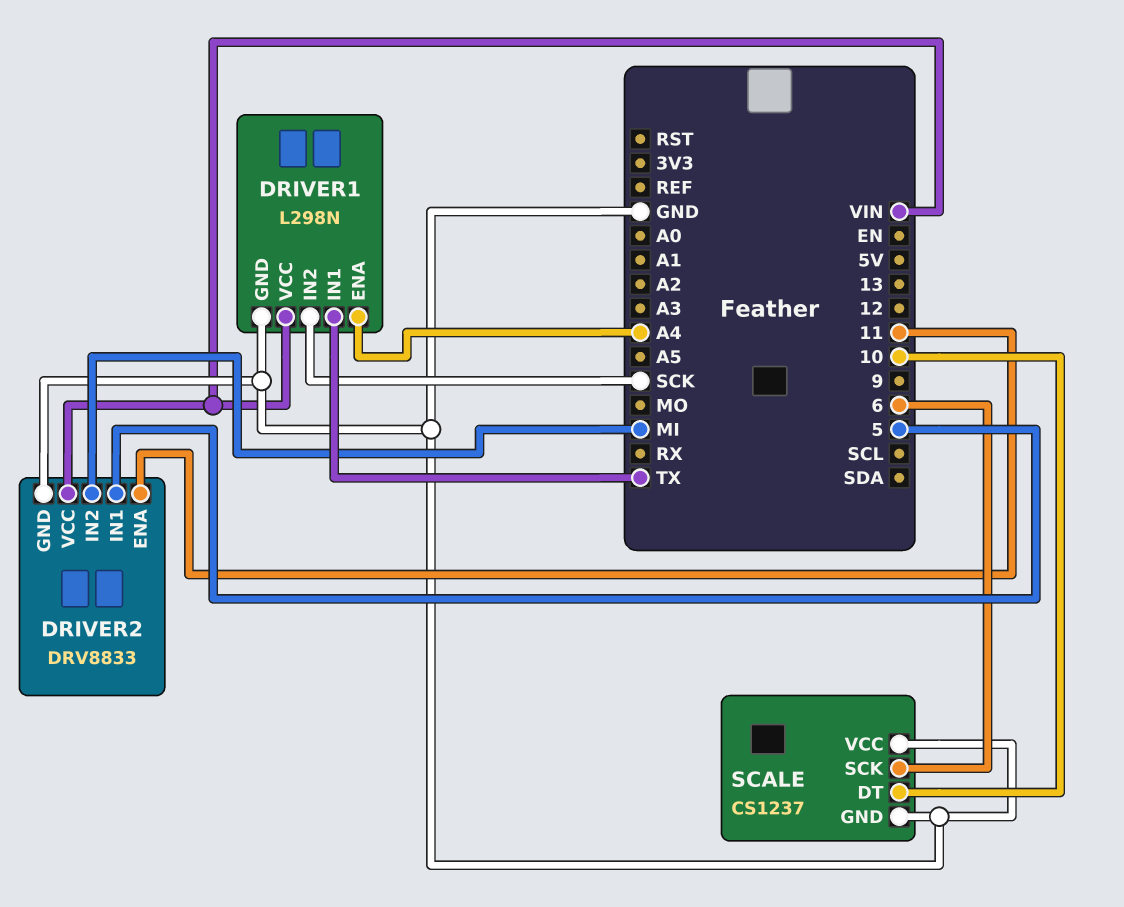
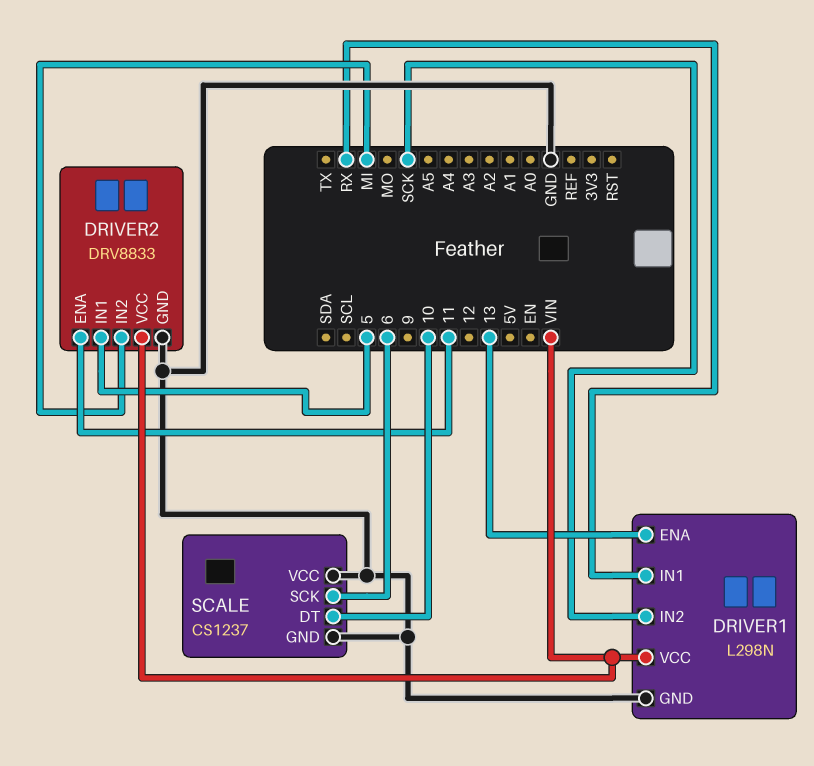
DRIVER1 pin ENA: A4 -> 13
DRIVER1 pin IN1: TX -> RX

